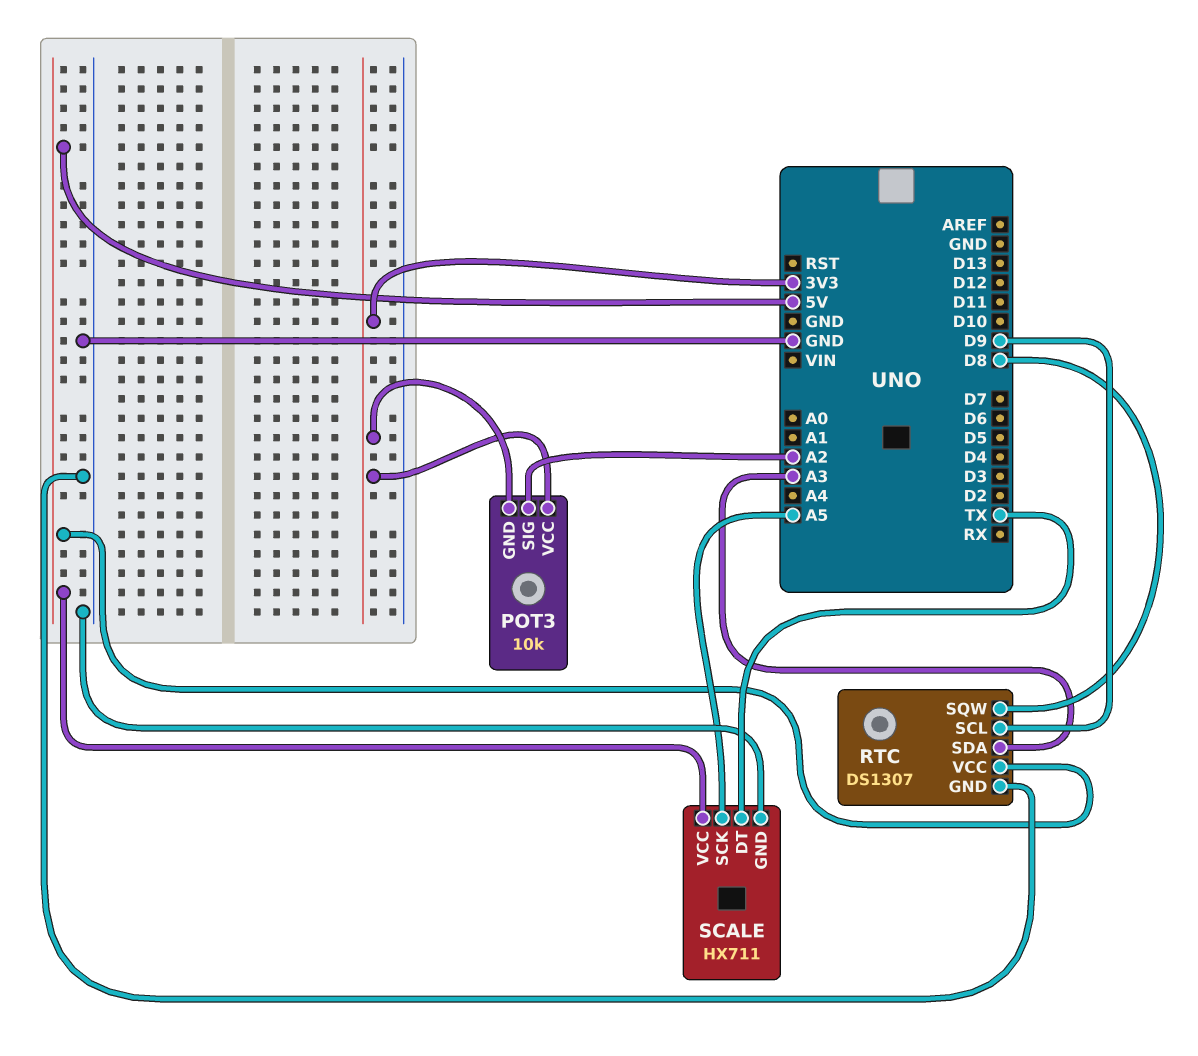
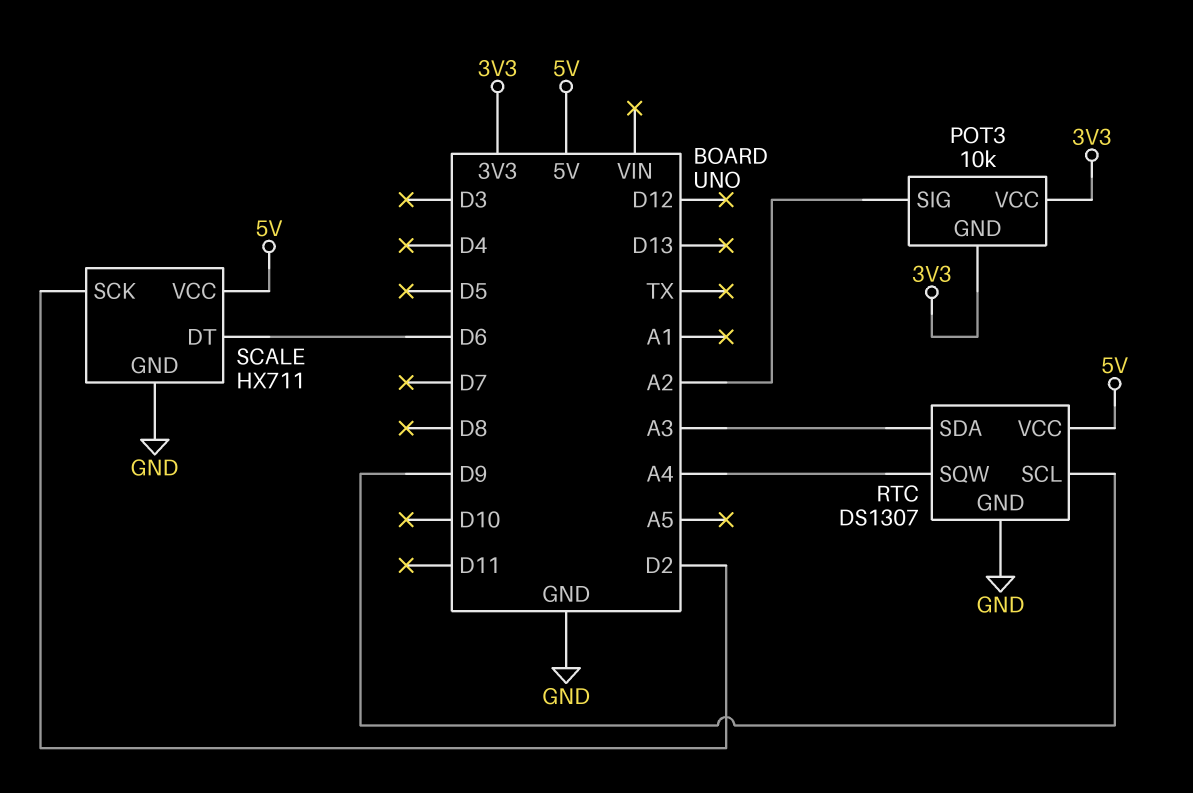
RTC pin SQW: D8 -> A4
SCALE pin DT: TX -> D6
SCALE pin SCK: A5 -> D2

